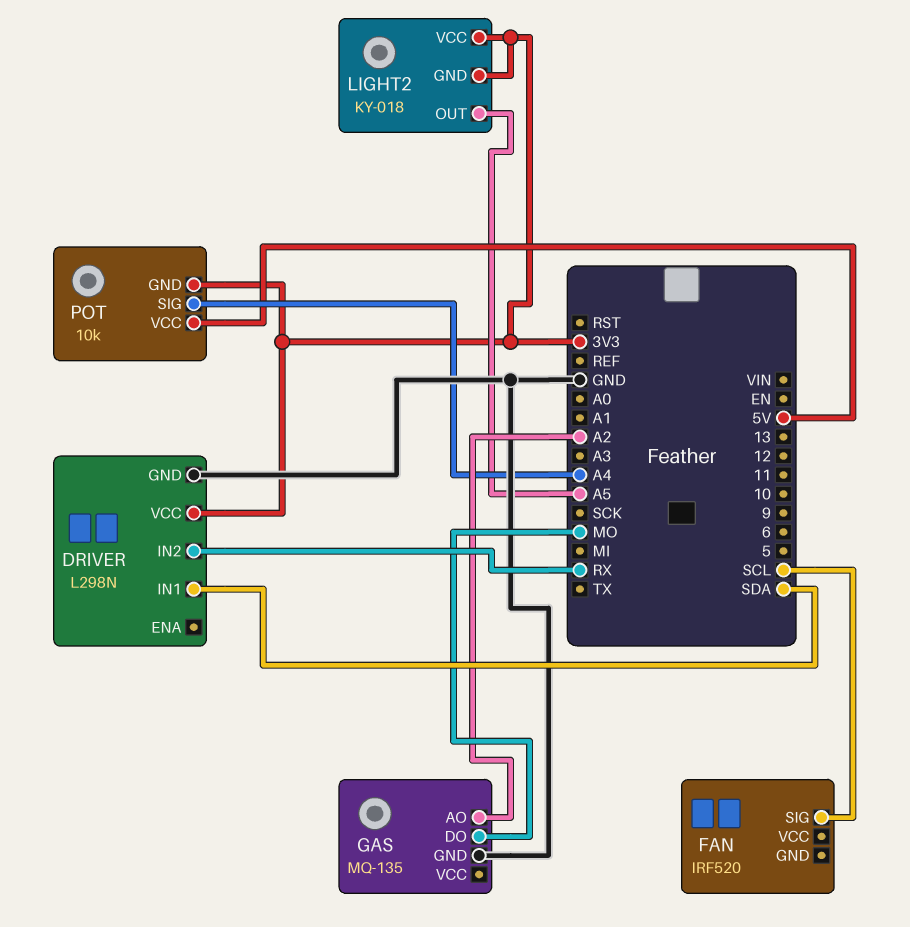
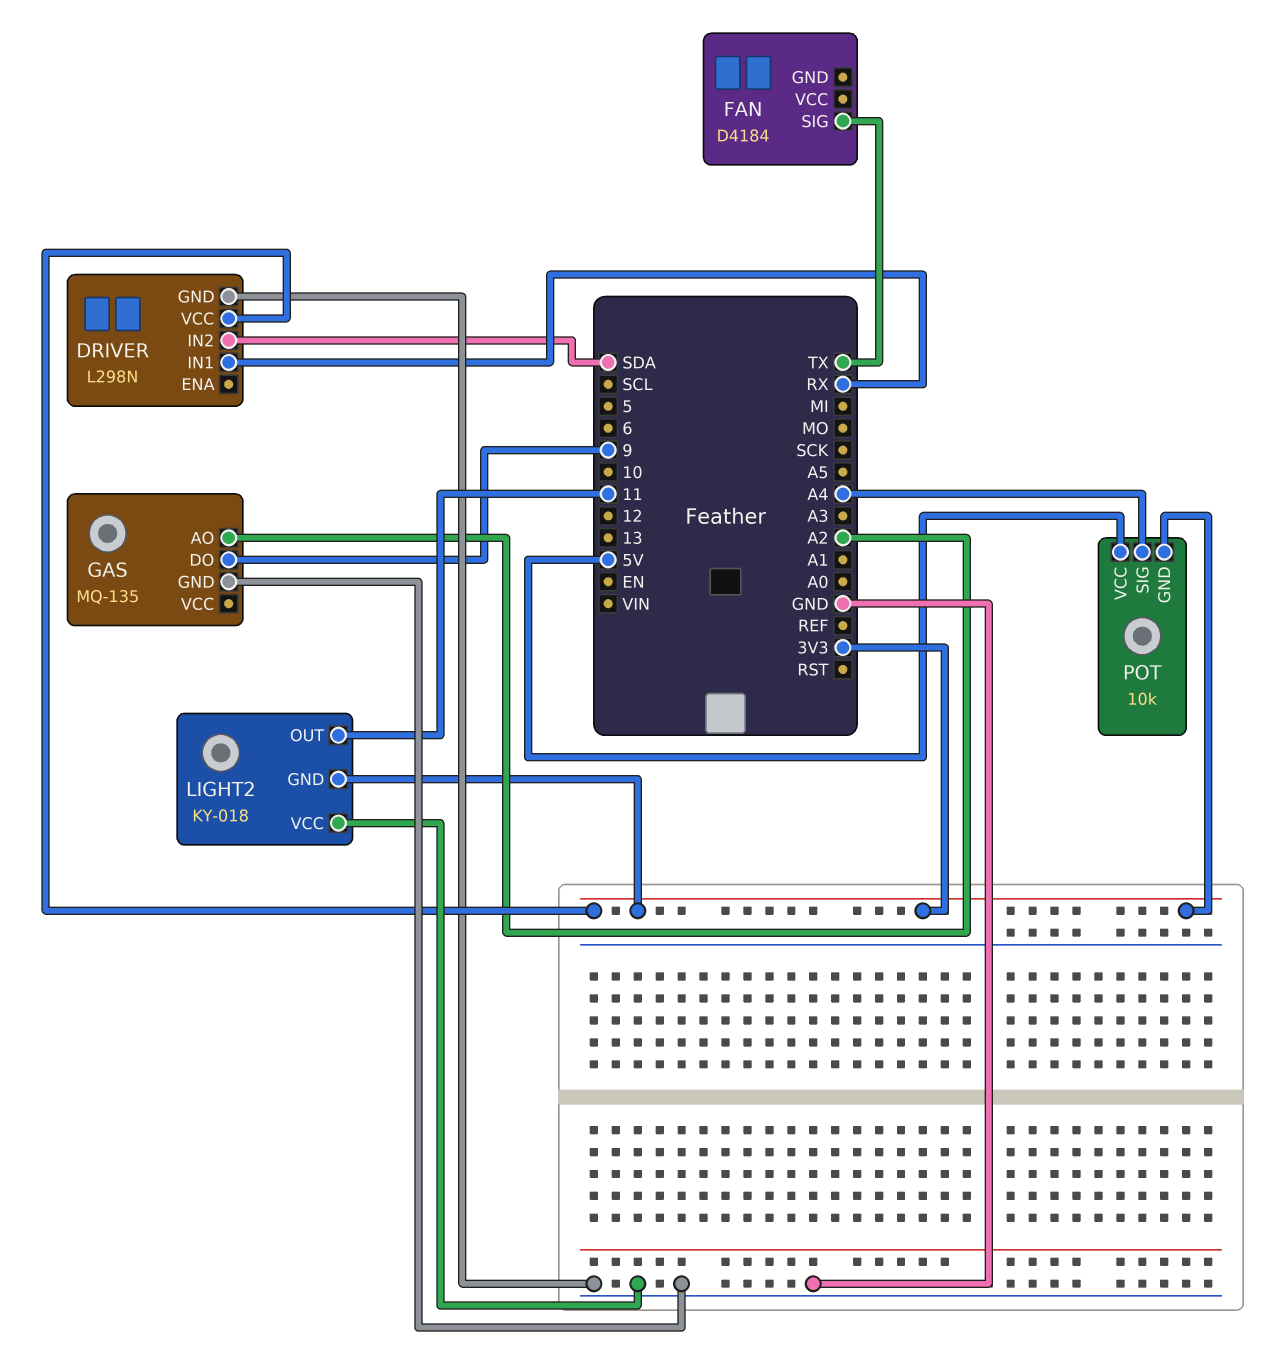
DRIVER pin IN1: SDA -> RX
DRIVER pin IN2: RX -> SDA
FAN: IRF520 -> D4184
FAN pin SIG: SCL -> TX
GAS pin DO: MO -> 9
LIGHT2 pin OUT: A5 -> 11
LIGHT2 pin VCC: 3V3 -> GND

